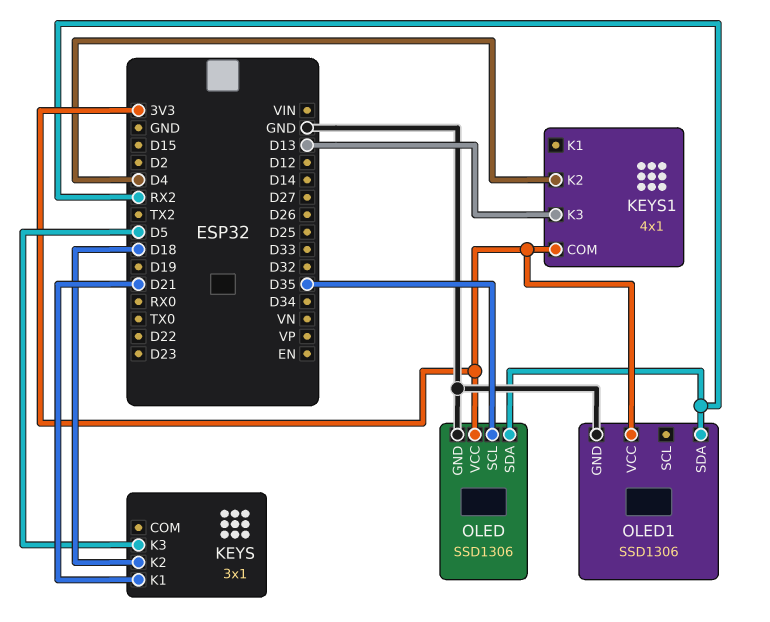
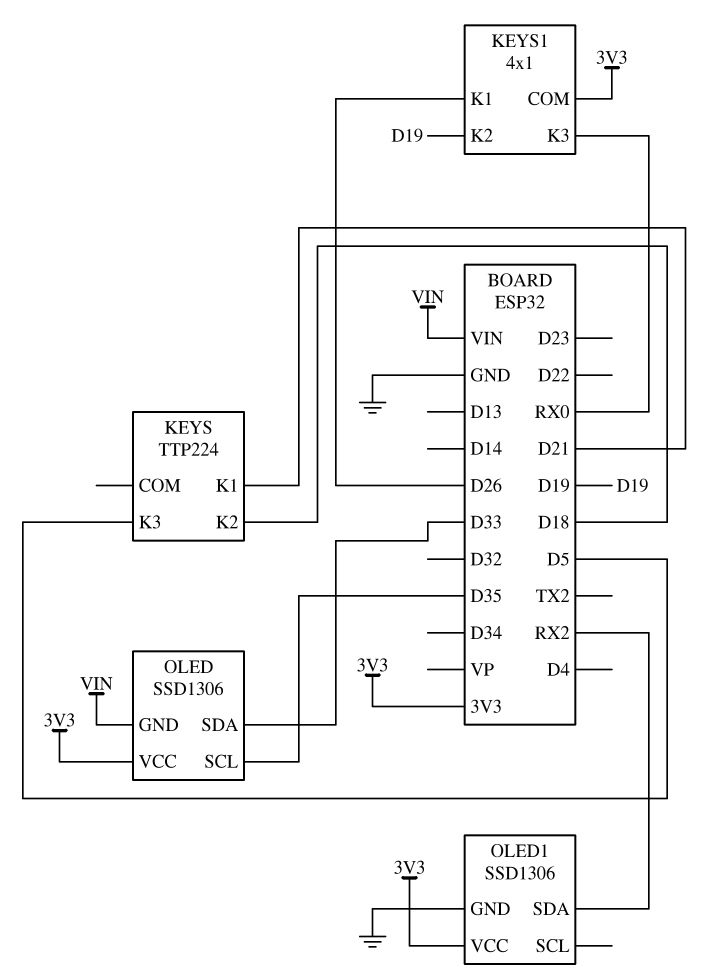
KEYS: 3x1 -> TTP224
KEYS1 pin K1: none -> D26
KEYS1 pin K2: D4 -> D19
KEYS1 pin K3: D13 -> RX0
OLED pin GND: GND -> VIN
OLED pin SDA: RX2 -> D33

